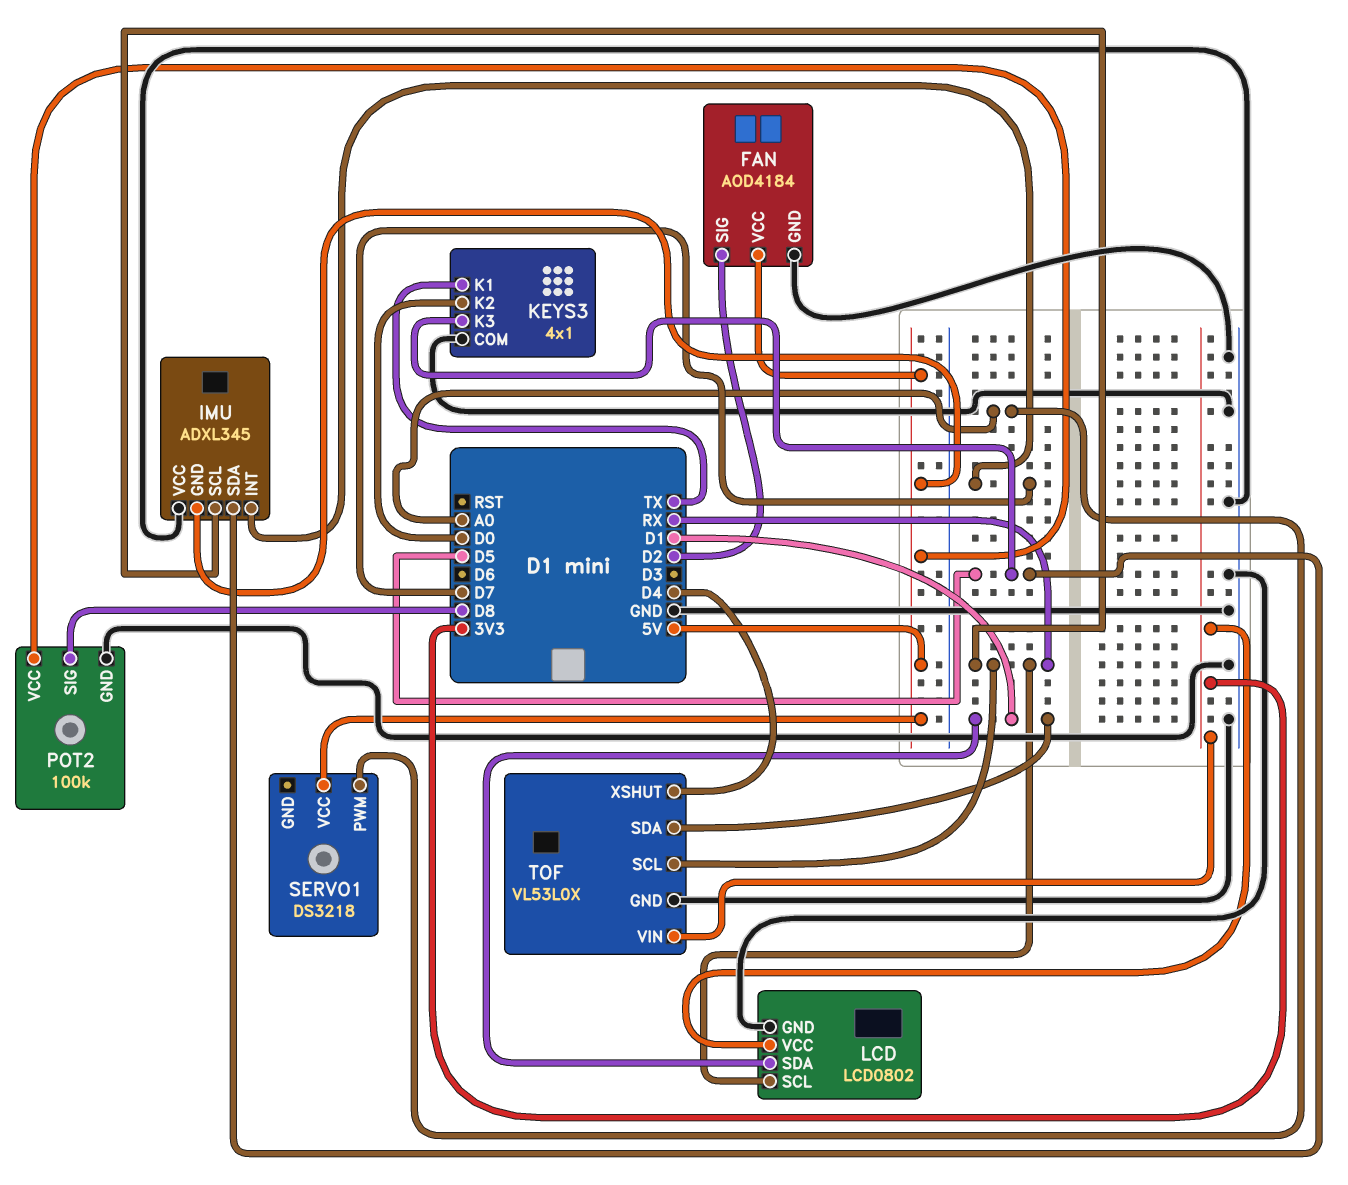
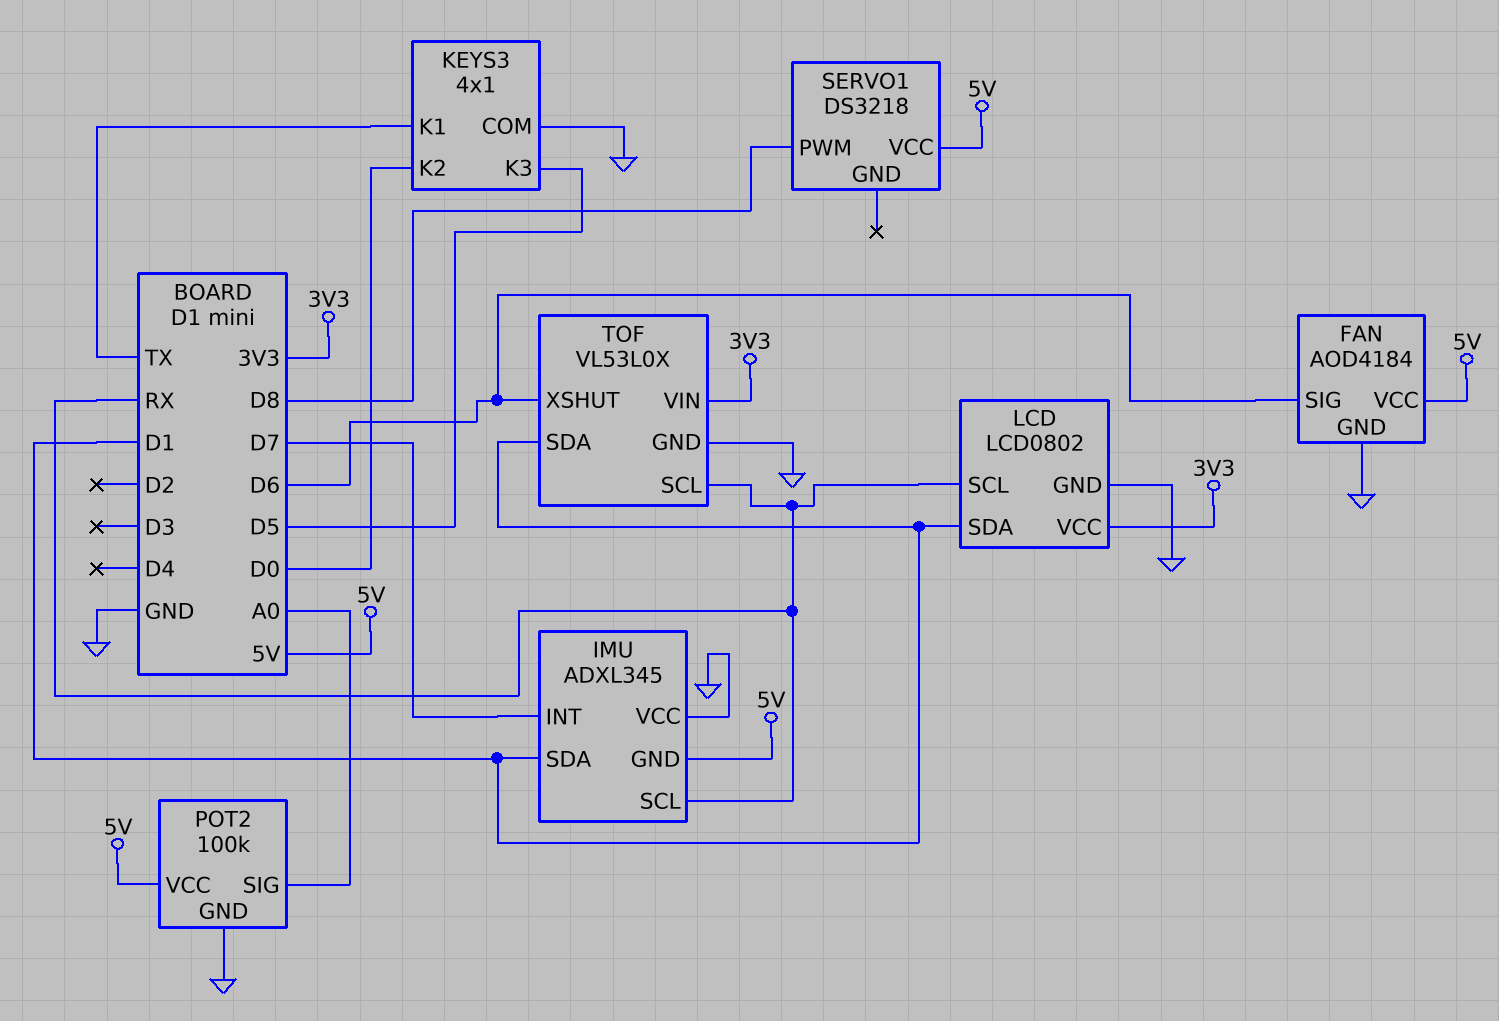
FAN pin SIG: D2 -> D6
IMU pin SDA: D5 -> D1
POT2 pin SIG: D8 -> A0
SERVO1 pin PWM: A0 -> D8
TOF pin XSHUT: D4 -> D6

